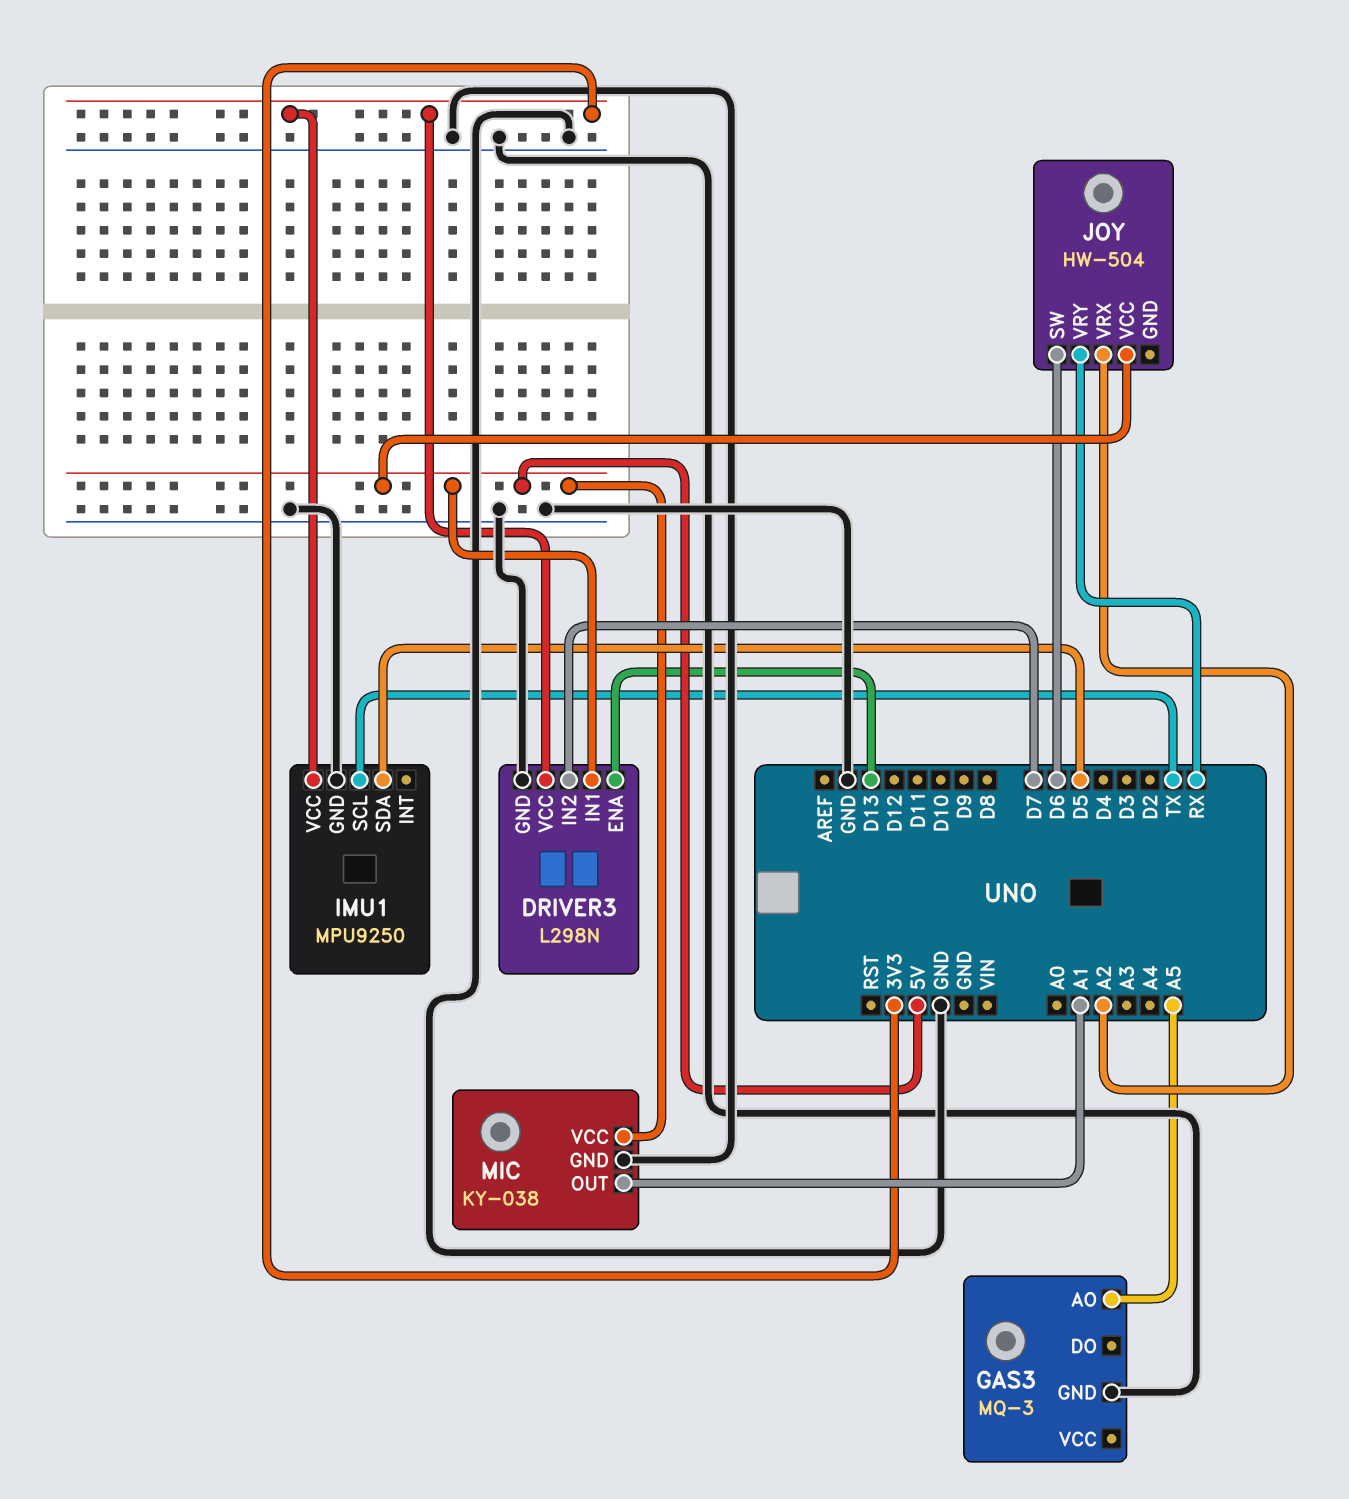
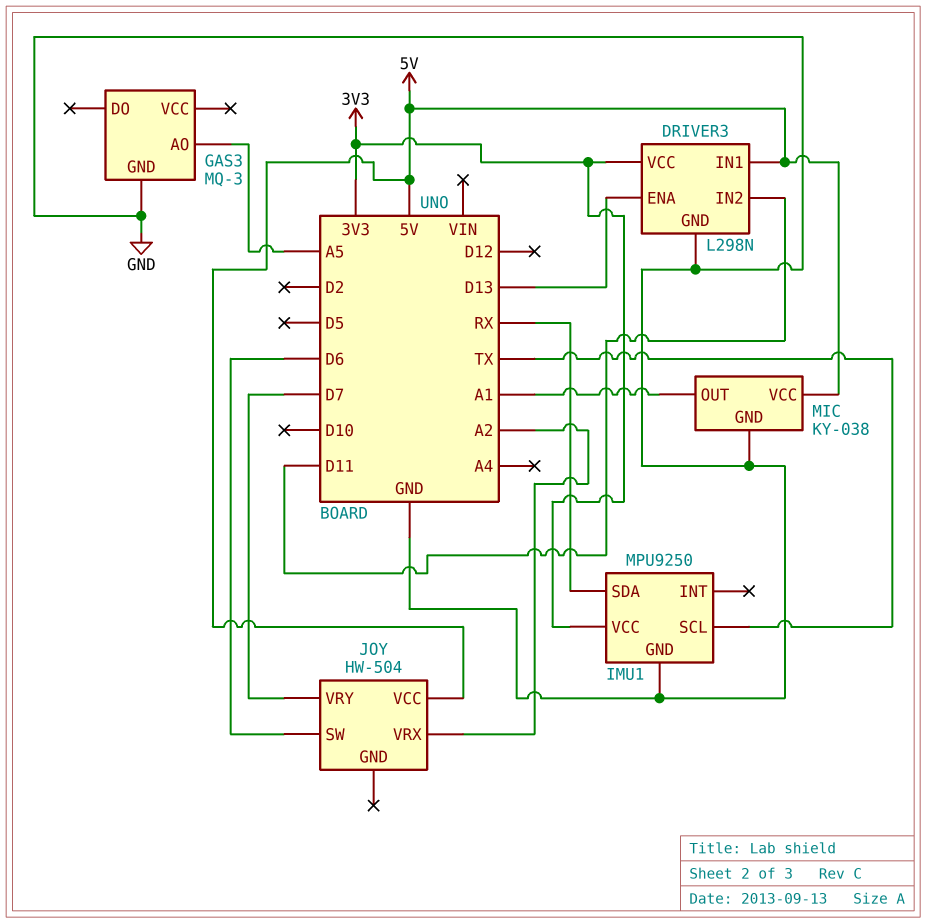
DRIVER3 pin IN2: D7 -> D11
IMU1 pin SDA: D5 -> RX
JOY pin VRY: RX -> D7

